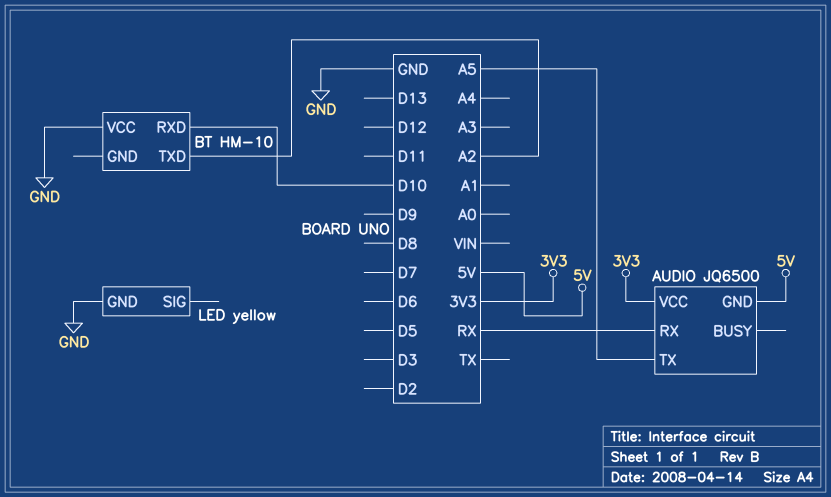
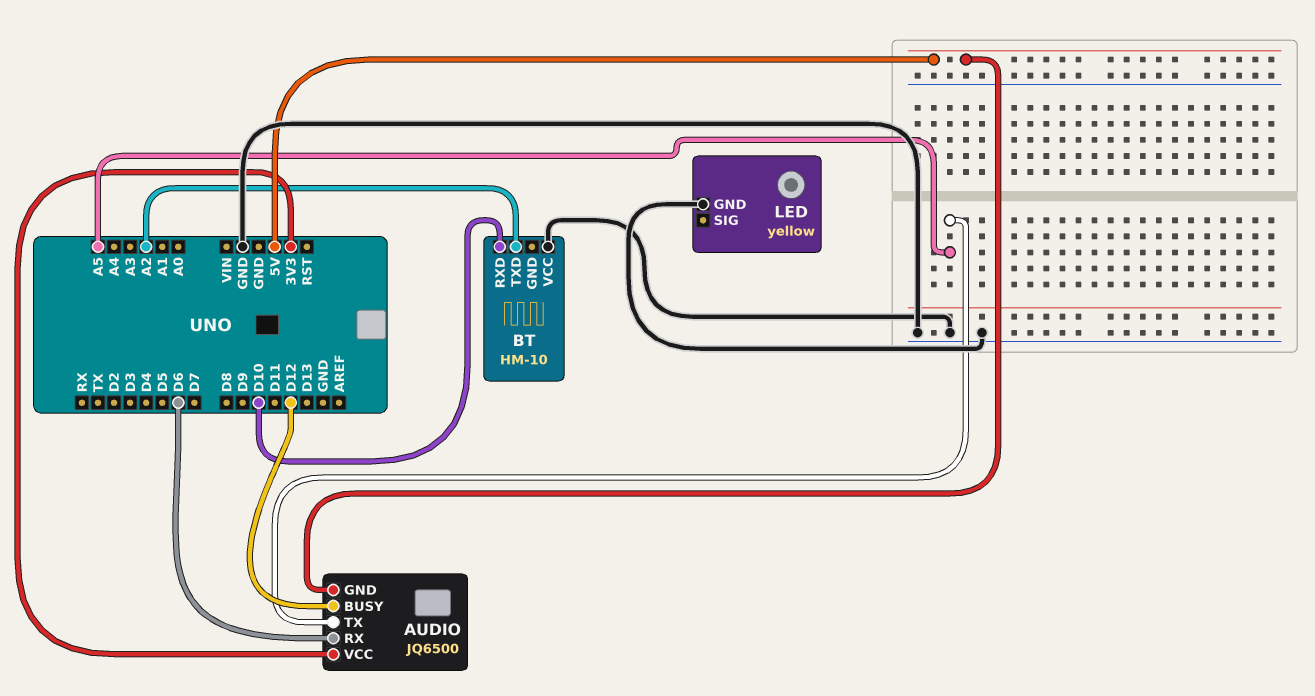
AUDIO pin BUSY: none -> D12
AUDIO pin RX: RX -> D6

